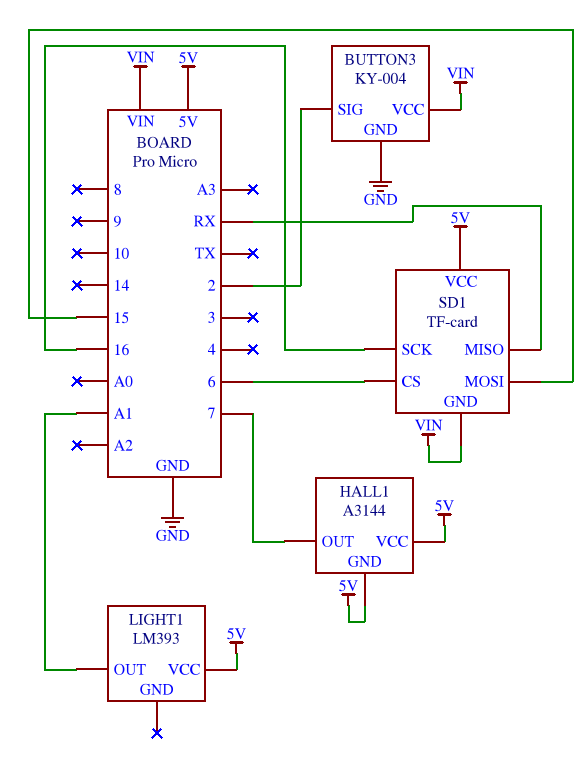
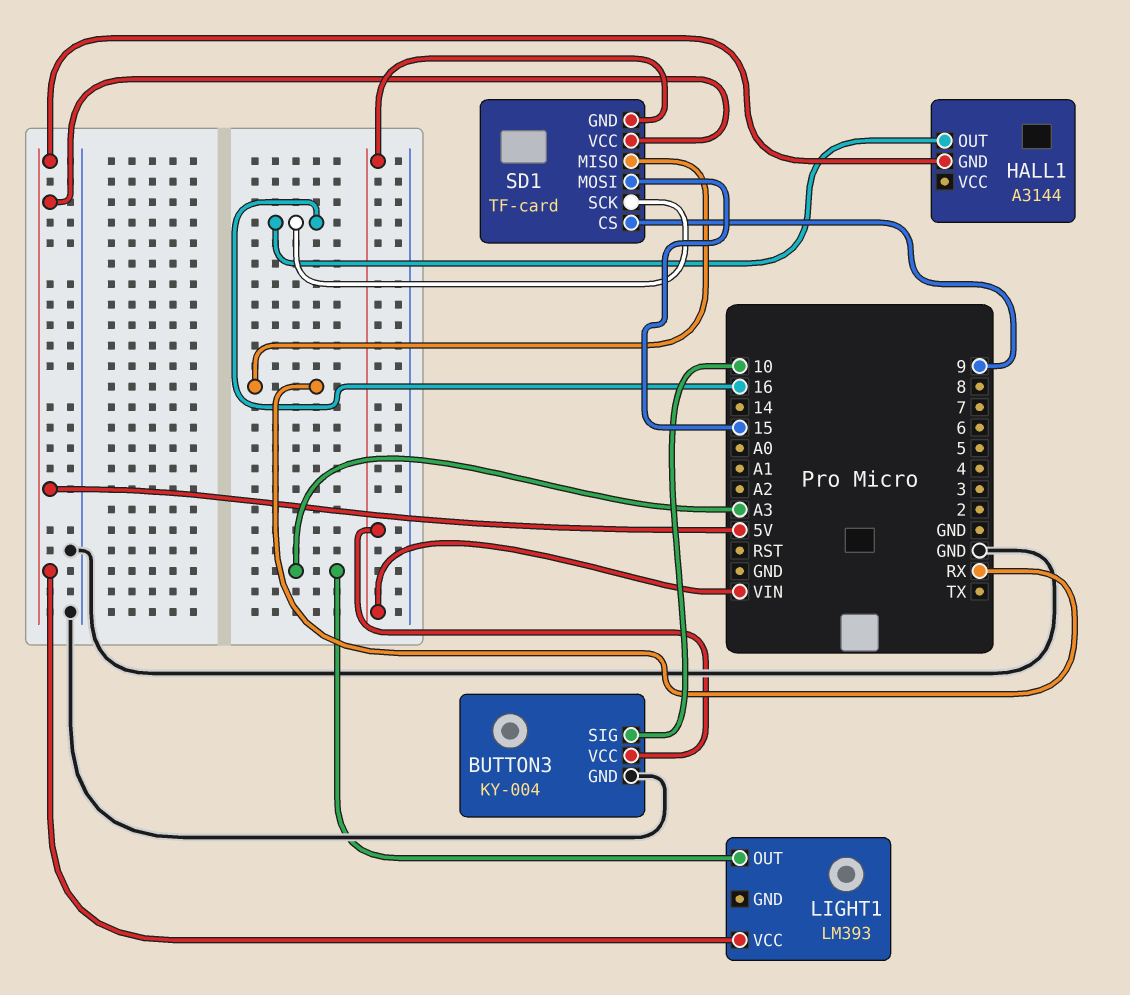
BUTTON3 pin SIG: 2 -> 10
HALL1 pin OUT: 7 -> 16
HALL1 pin VCC: 5V -> none
LIGHT1 pin OUT: A1 -> A3
SD1 pin CS: 6 -> 9

